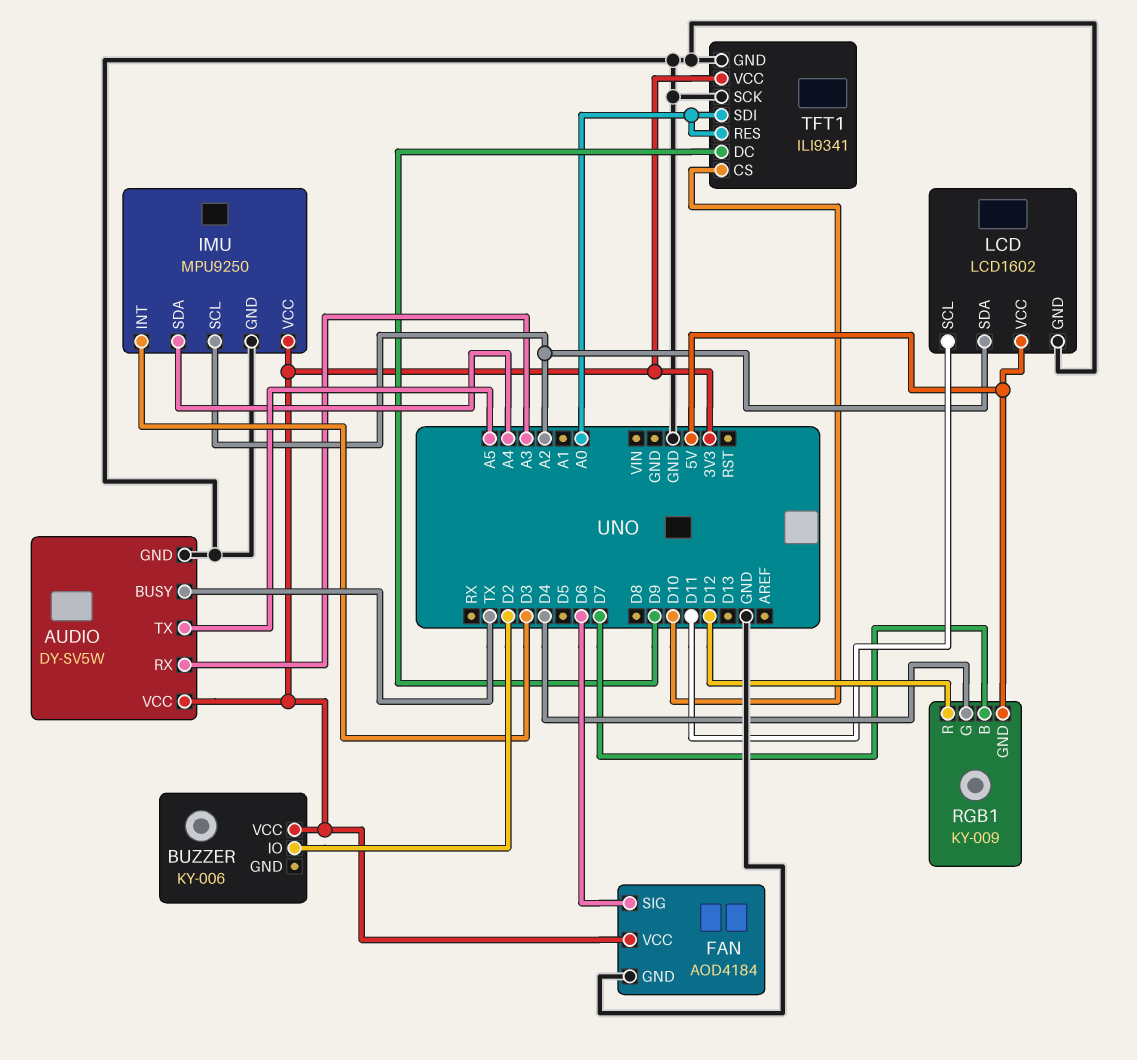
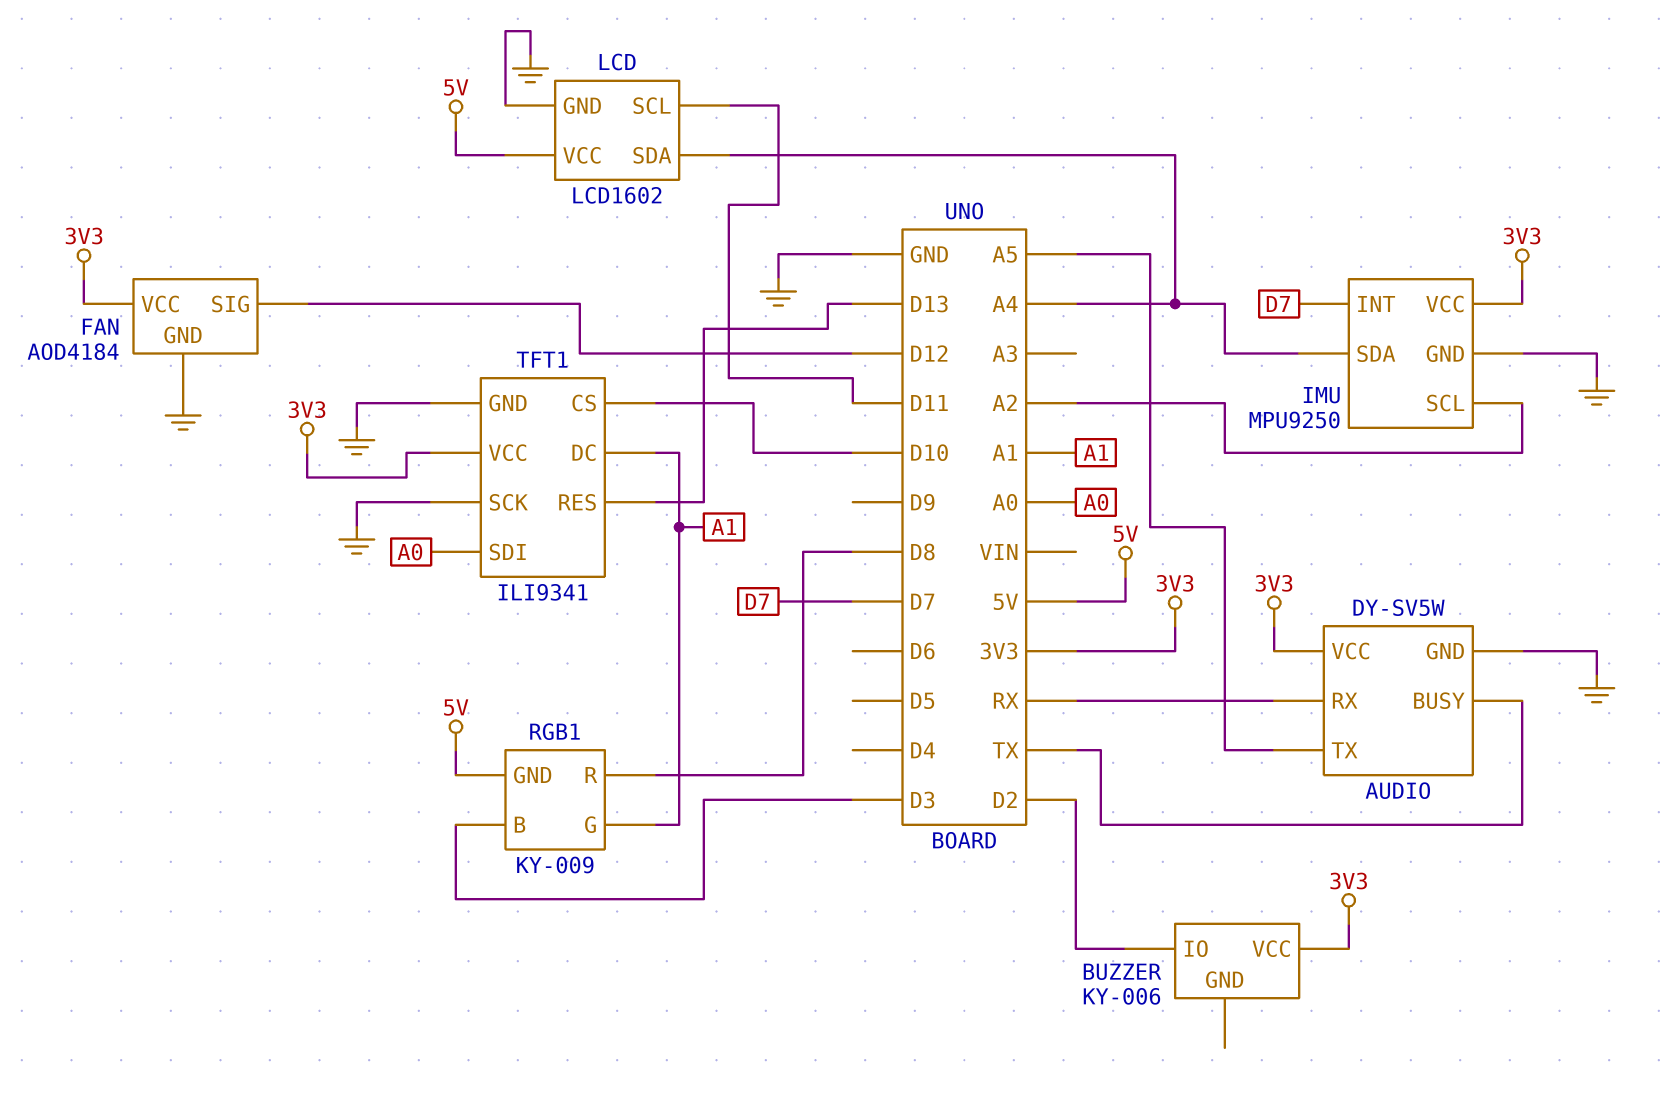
AUDIO pin RX: A3 -> RX
FAN pin SIG: D6 -> D12
IMU pin INT: D3 -> D7
LCD pin SDA: A2 -> A4
RGB1 pin B: D7 -> D3
RGB1 pin G: D4 -> A1
RGB1 pin R: D12 -> D8
TFT1 pin DC: D9 -> A1
TFT1 pin RES: A0 -> D13

